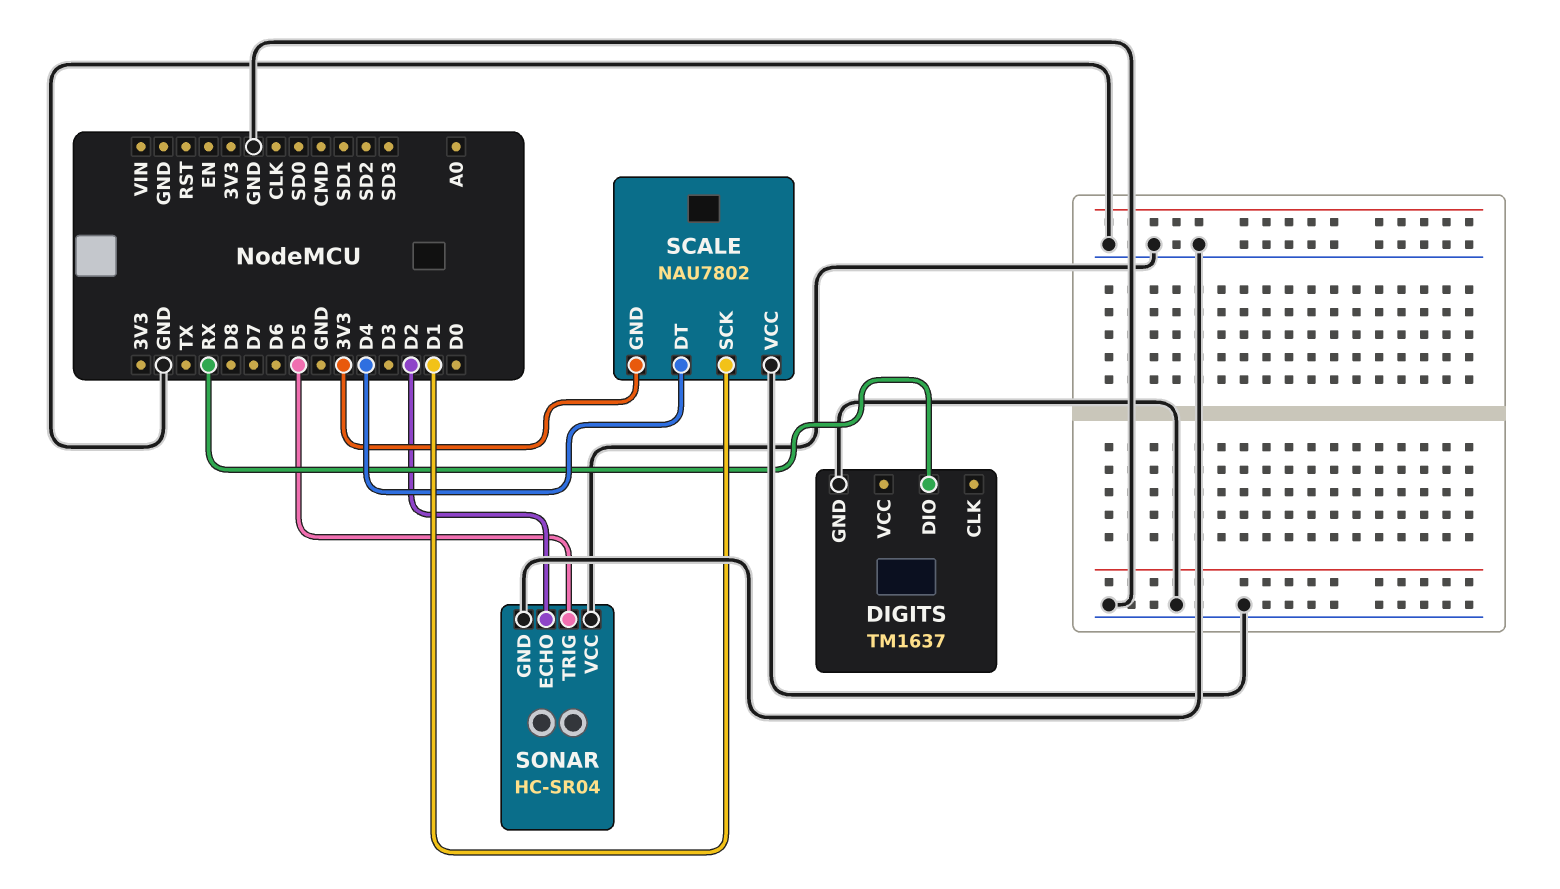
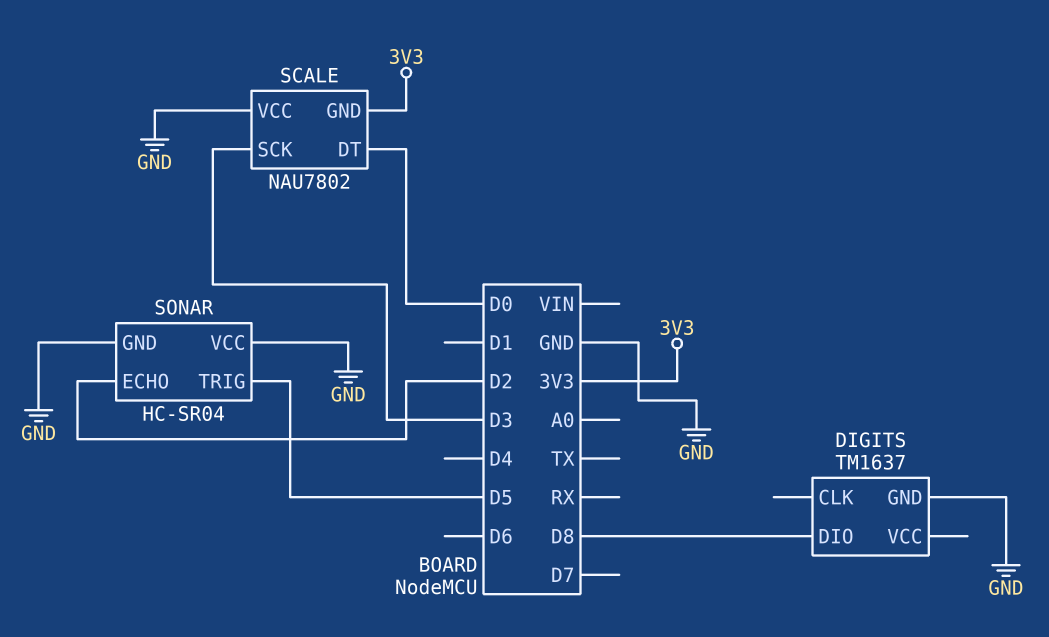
DIGITS pin DIO: RX -> D8
SCALE pin DT: D4 -> D0
SCALE pin SCK: D1 -> D3

